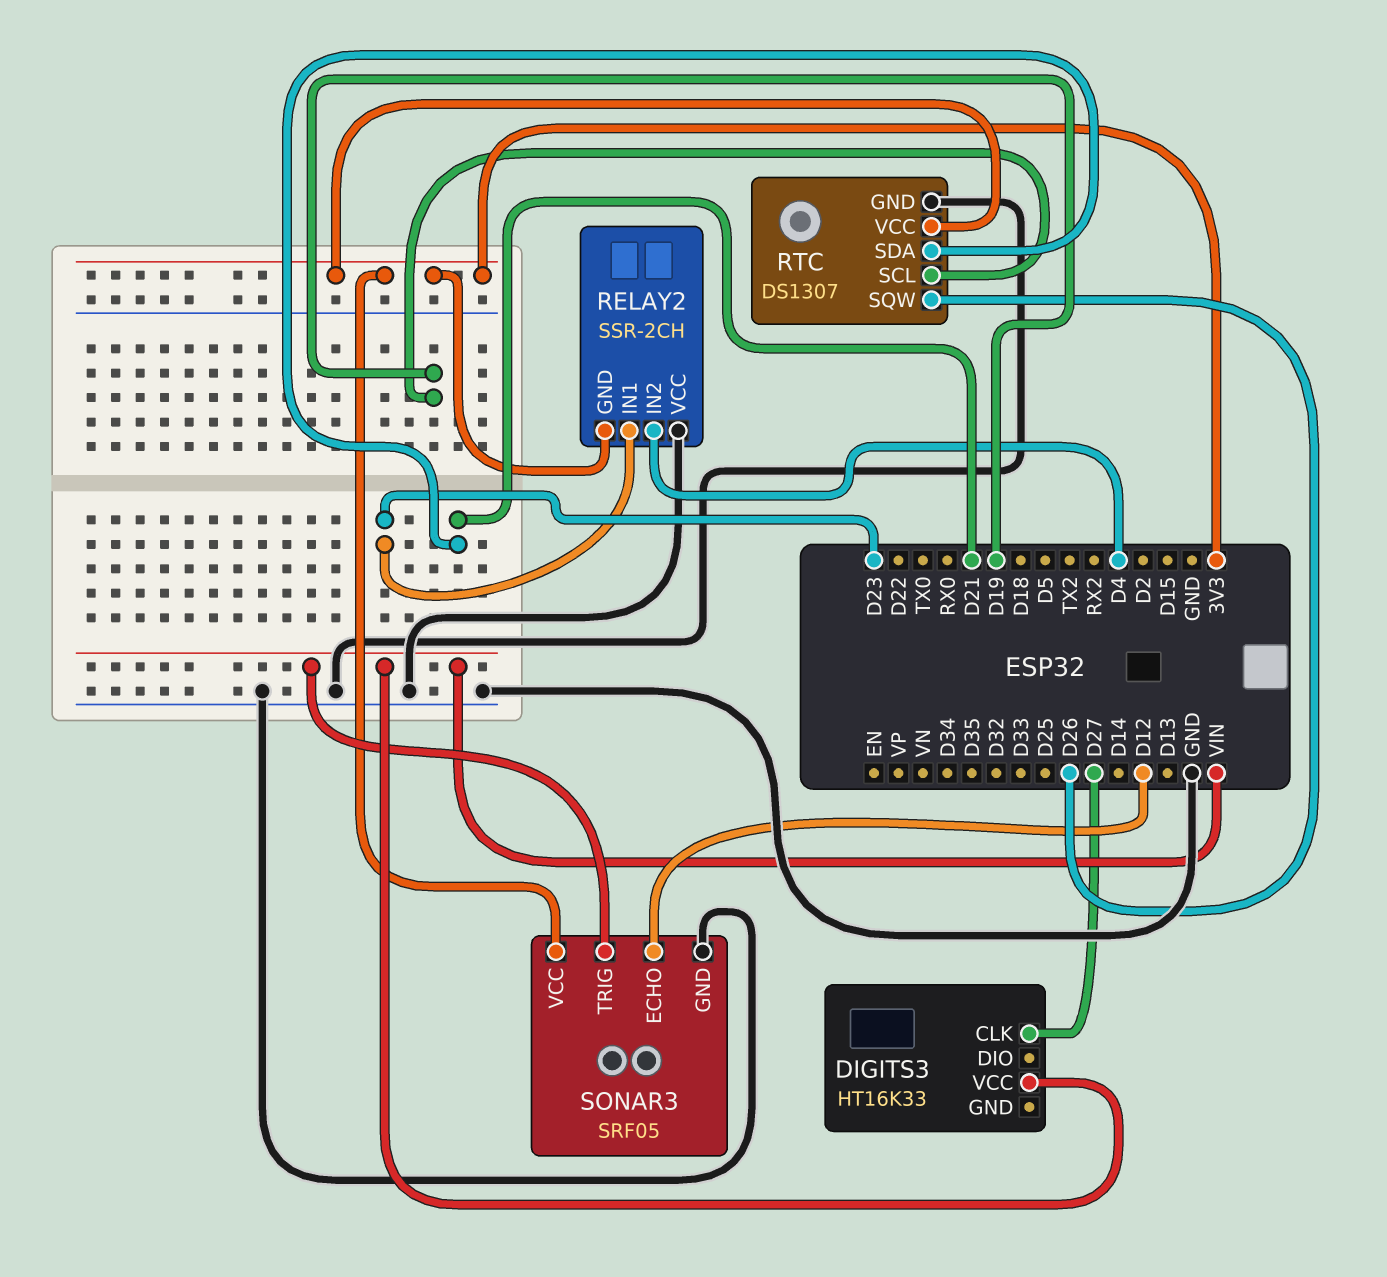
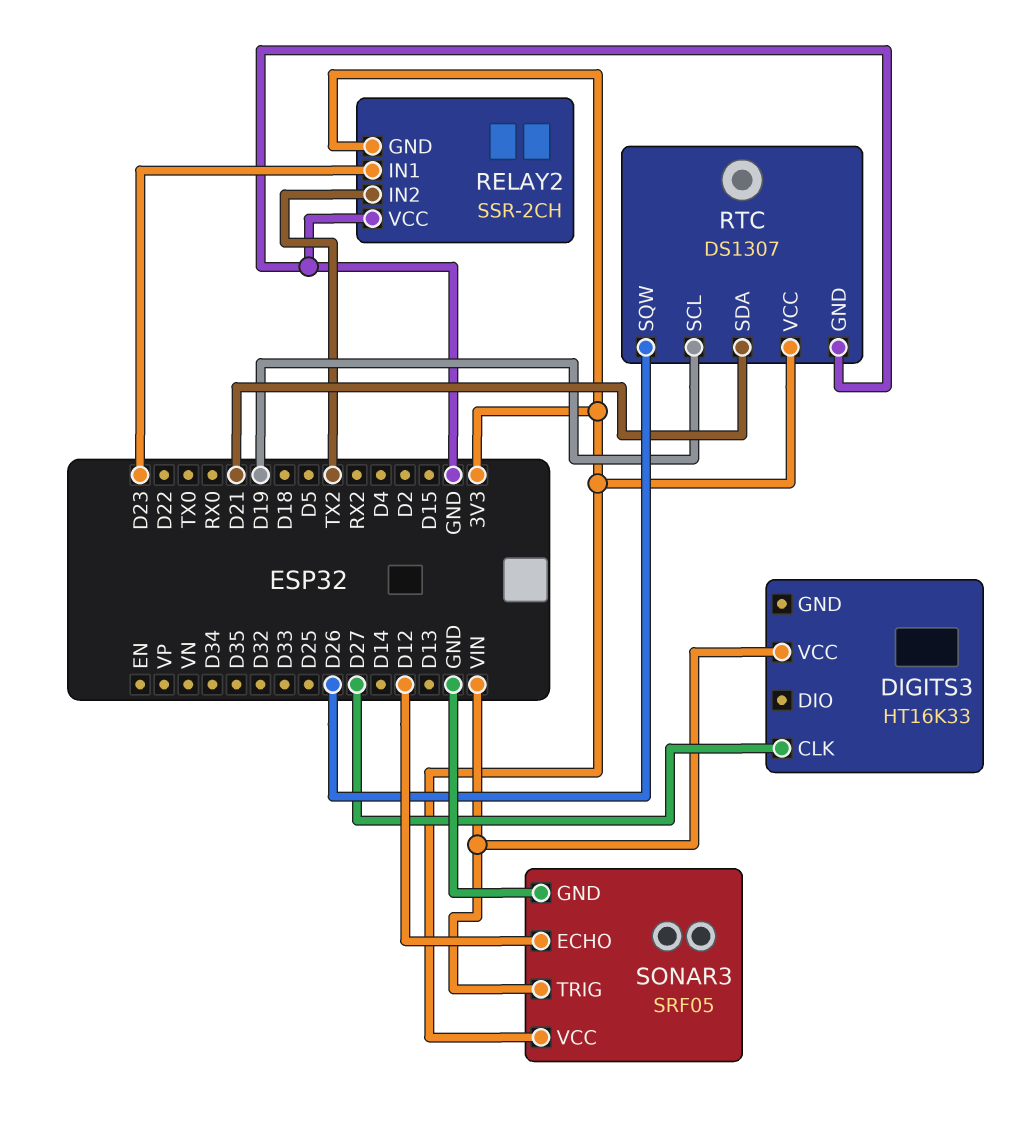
RELAY2 pin IN2: D4 -> TX2

